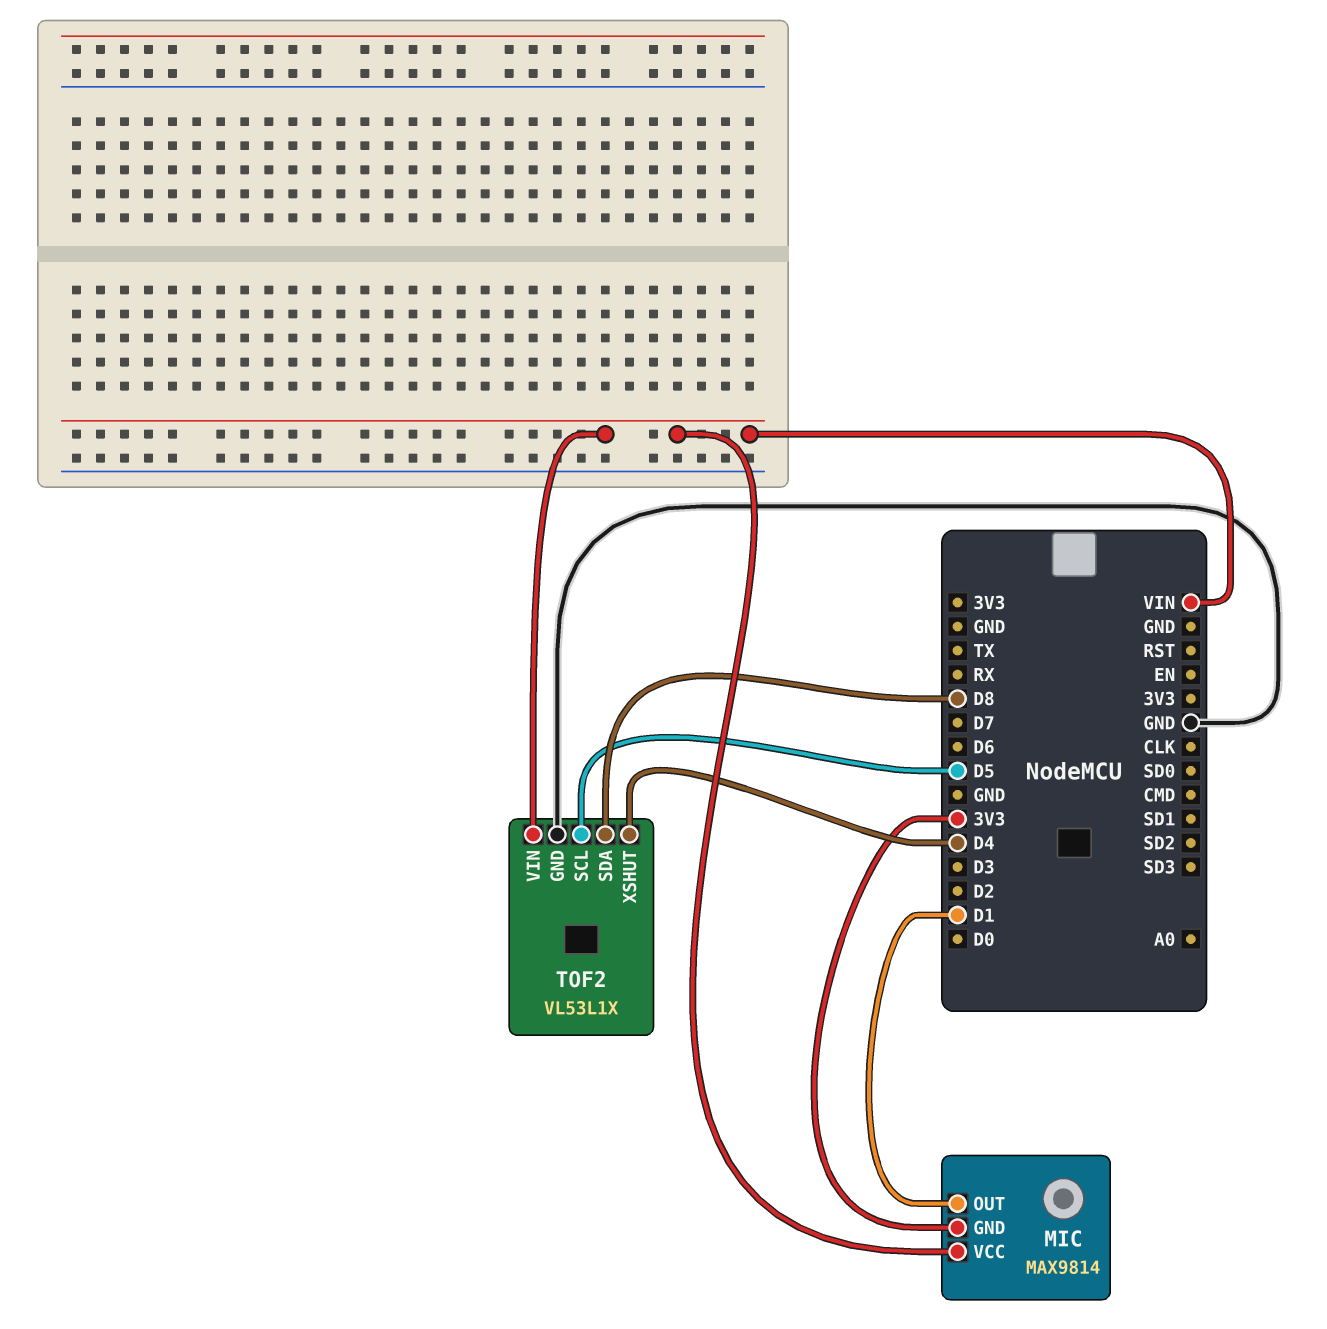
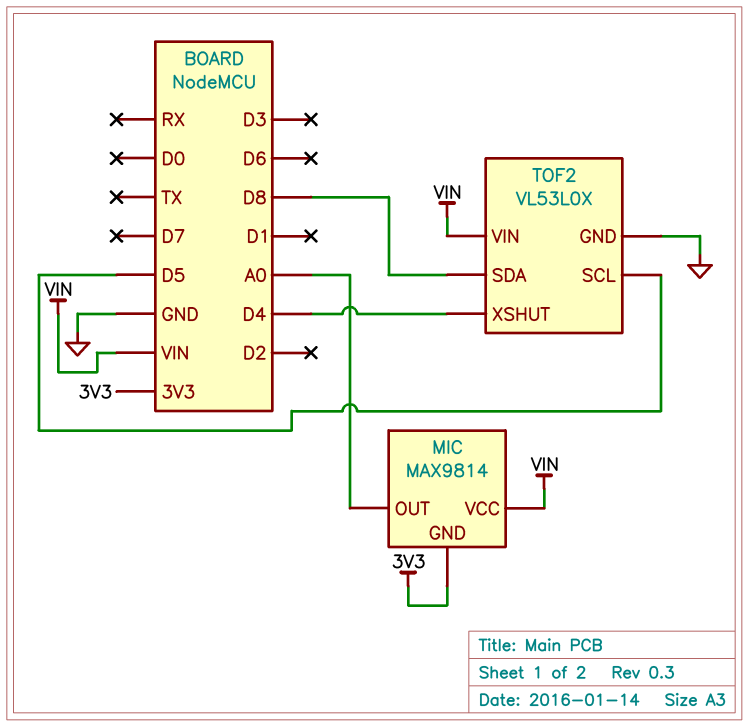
MIC pin OUT: D1 -> A0
TOF2: VL53L1X -> VL53L0X

